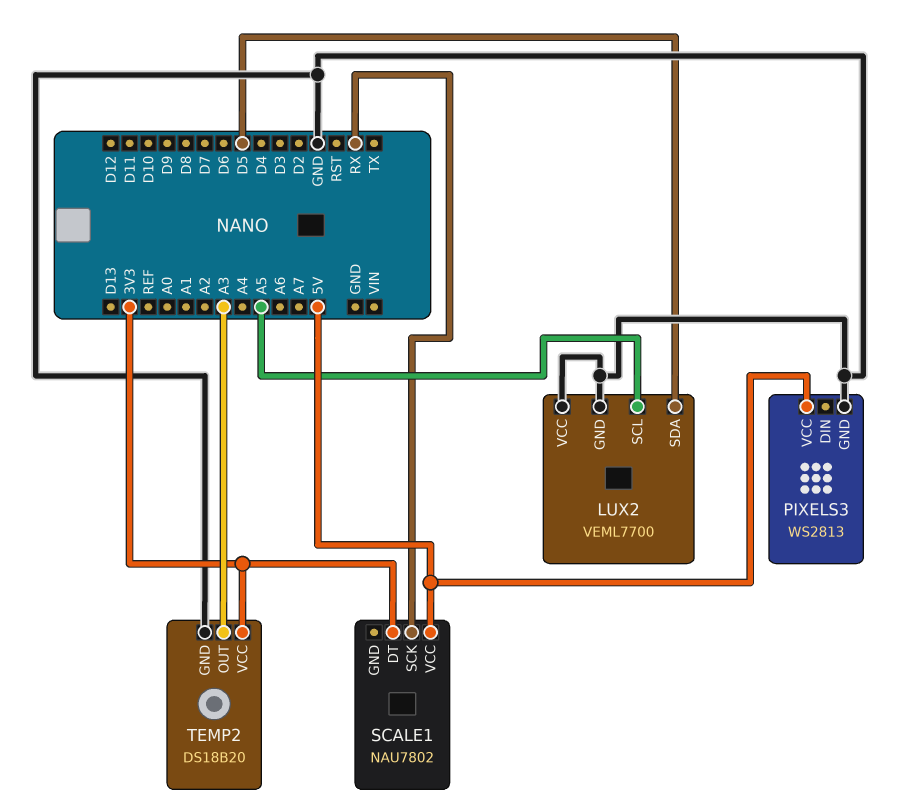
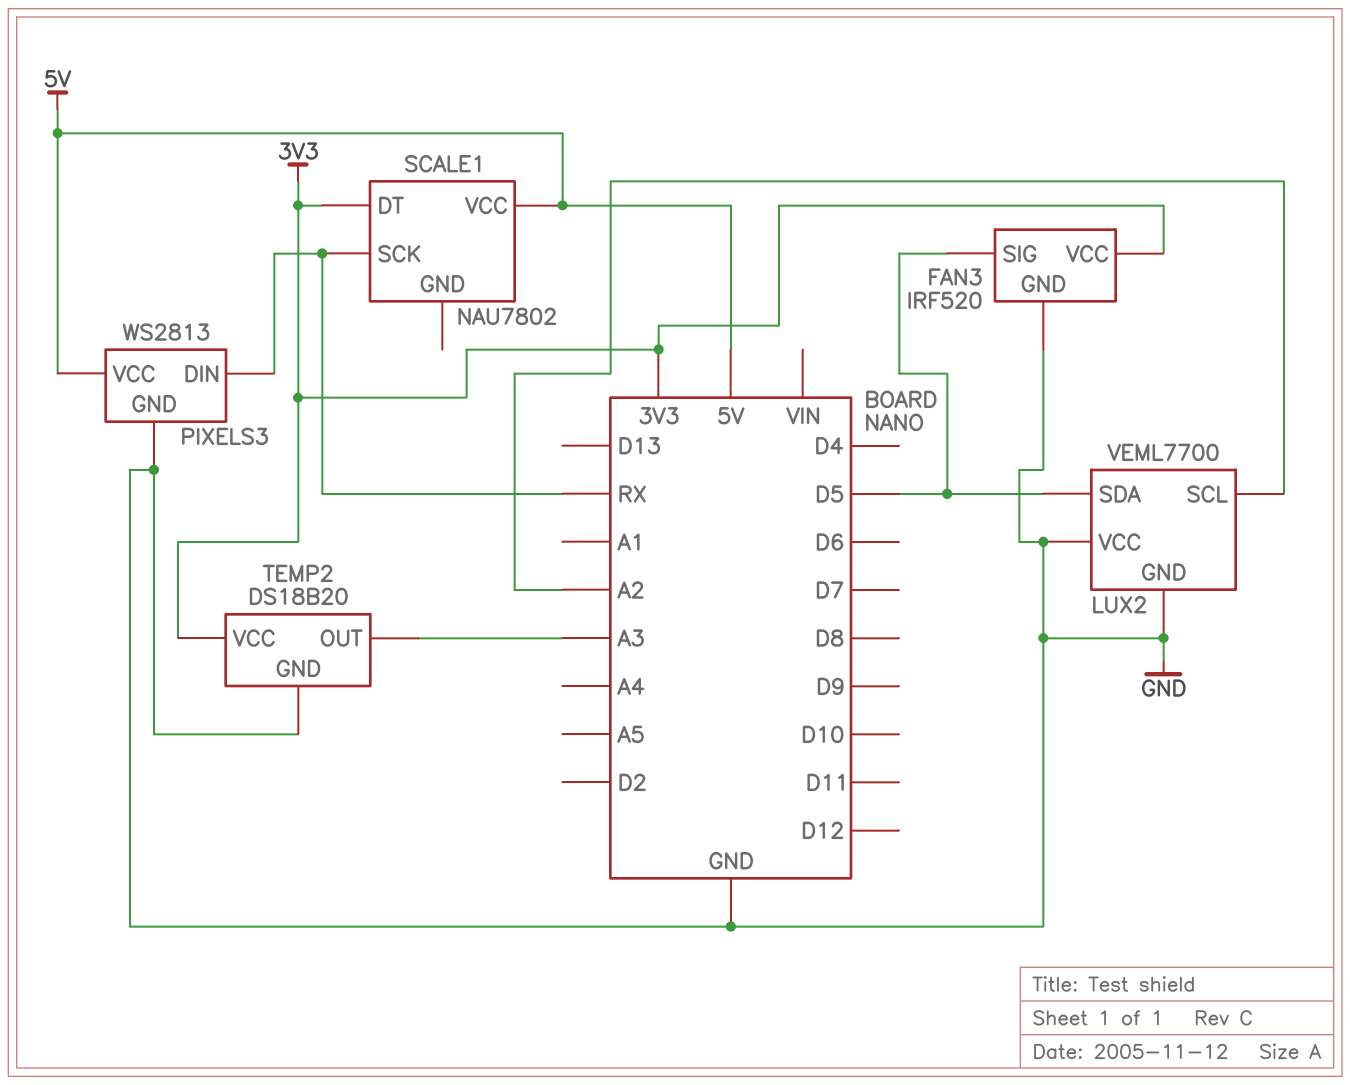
FAN3: none -> IRF520
FAN3 pin GND: none -> GND
FAN3 pin SIG: none -> D5
FAN3 pin VCC: none -> 3V3
LUX2 pin SCL: A5 -> A2
PIXELS3 pin DIN: none -> RX

